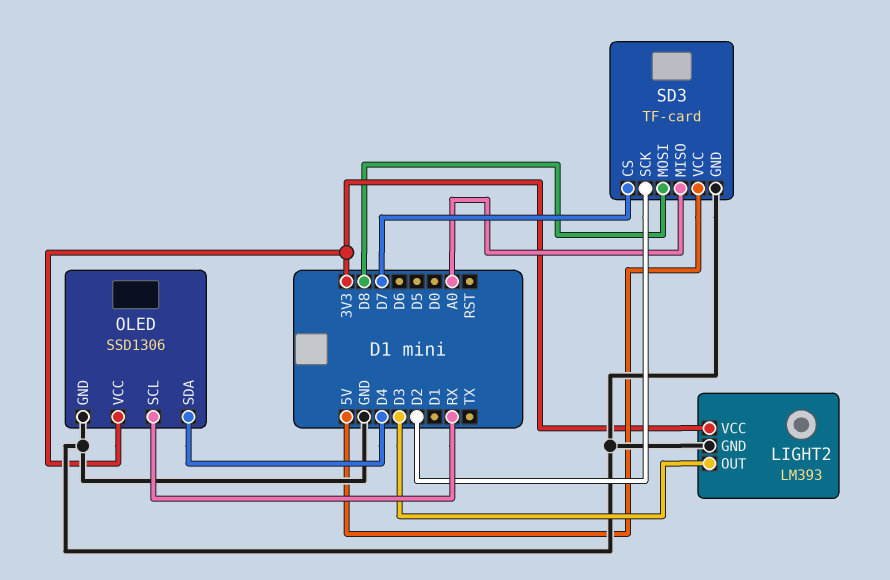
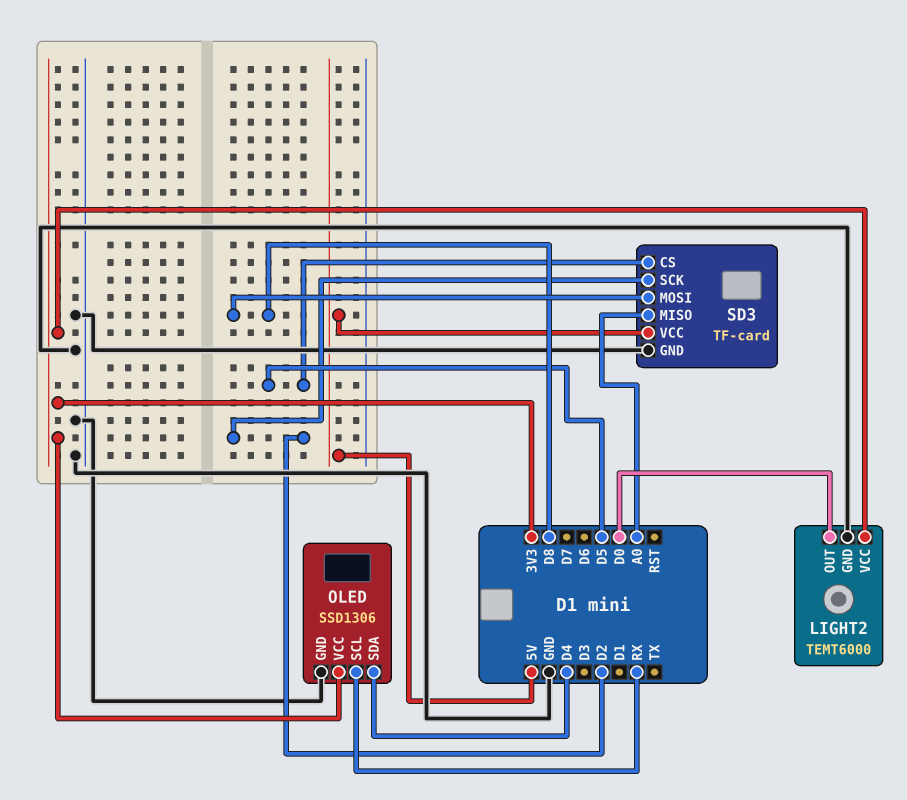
LIGHT2: LM393 -> TEMT6000
LIGHT2 pin OUT: D3 -> D0
SD3 pin CS: D7 -> D5

